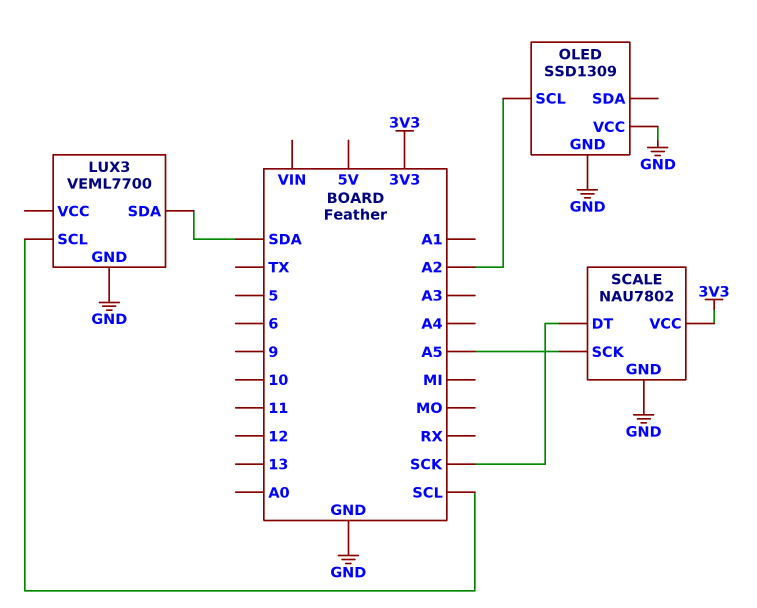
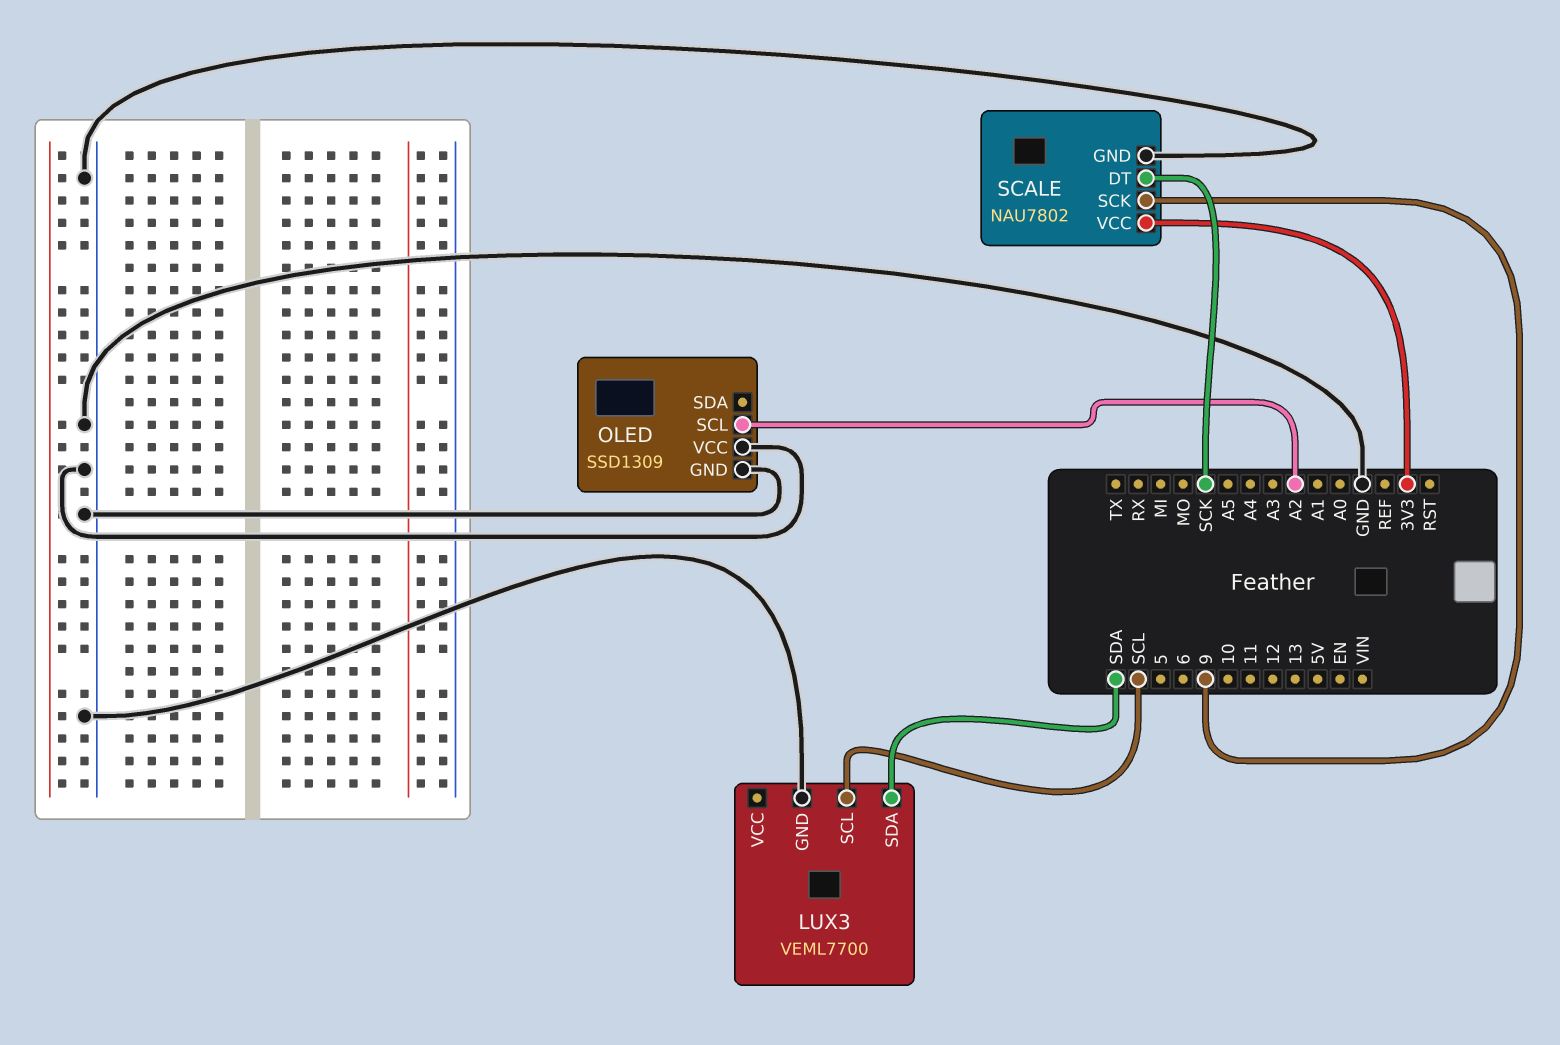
SCALE pin SCK: A5 -> 9

